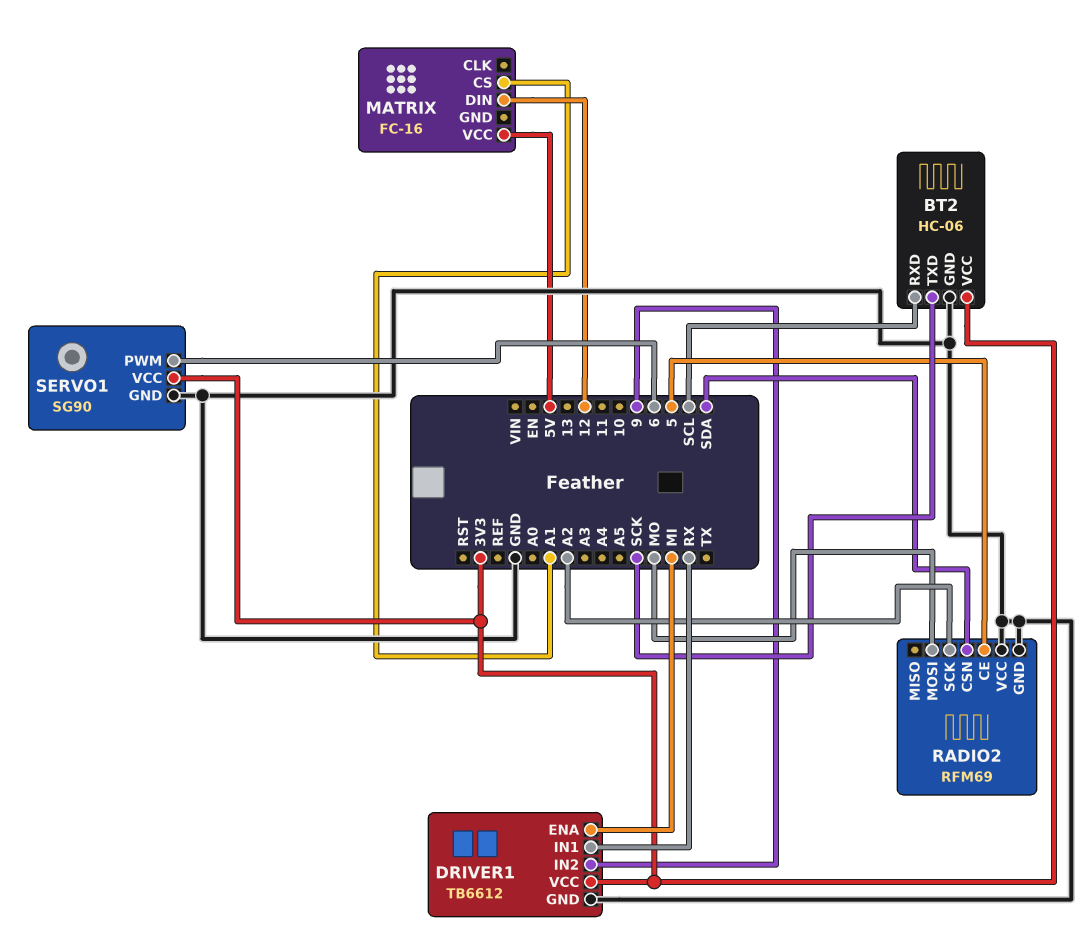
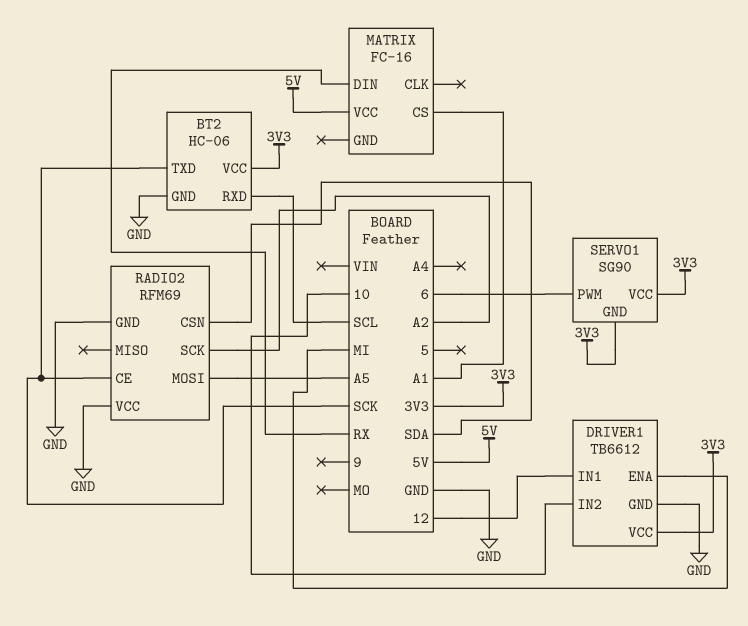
DRIVER1 pin IN1: RX -> 12
DRIVER1 pin IN2: 9 -> 10
MATRIX pin DIN: 12 -> RX
RADIO2 pin CE: 5 -> SCK
RADIO2 pin MOSI: MO -> A5
SERVO1 pin GND: GND -> 3V3

